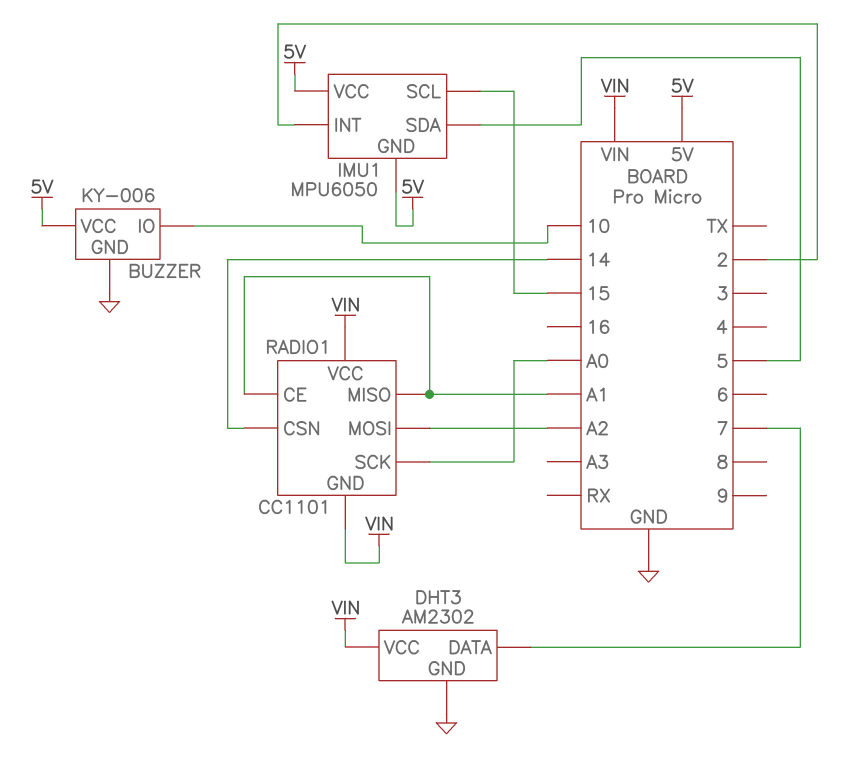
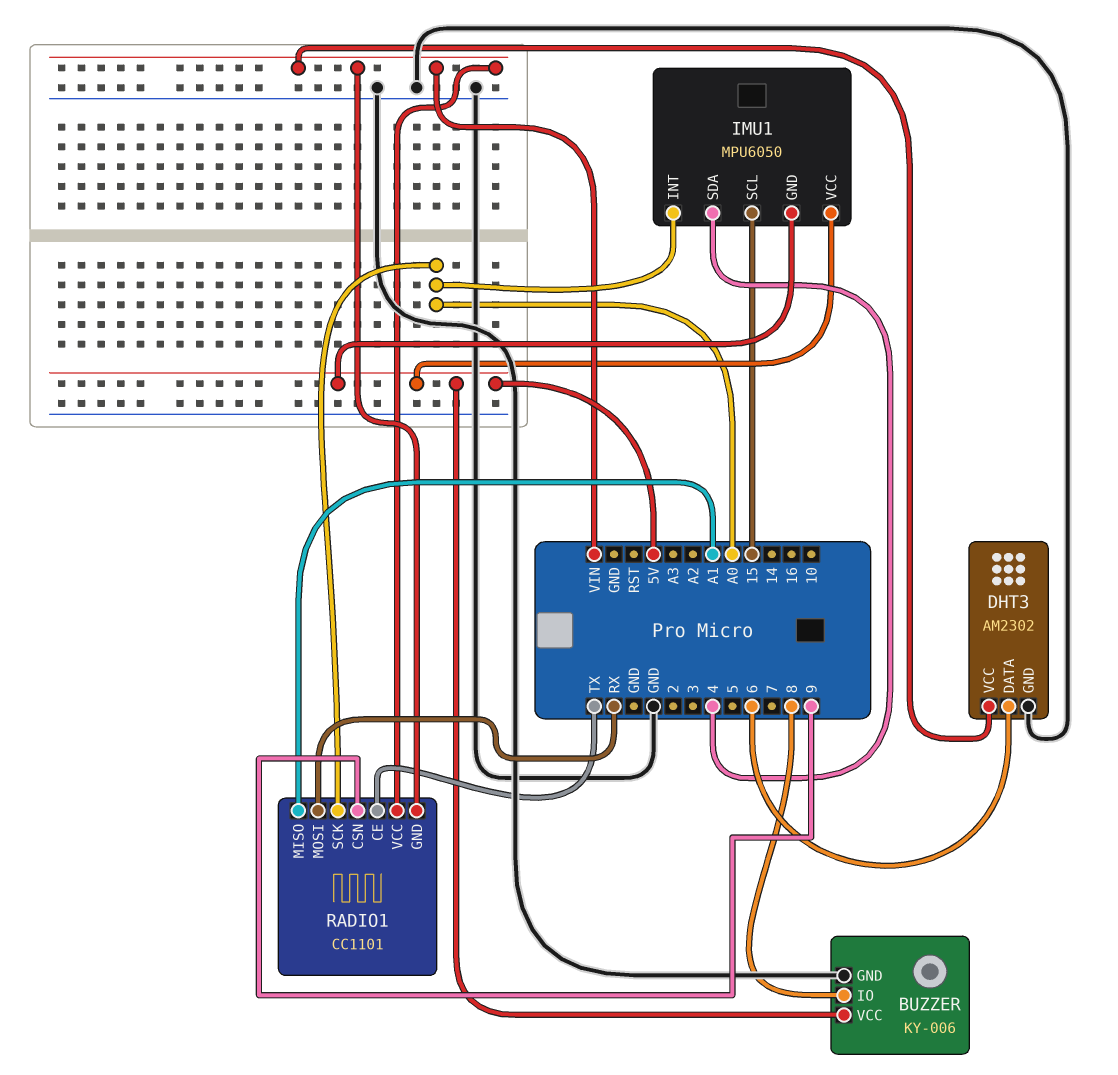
BUZZER pin IO: 10 -> 8
DHT3 pin DATA: 7 -> 6
IMU1 pin INT: 2 -> A0
IMU1 pin SDA: 5 -> 4
RADIO1 pin CE: A1 -> TX
RADIO1 pin CSN: 14 -> 9
RADIO1 pin MOSI: A2 -> RX

